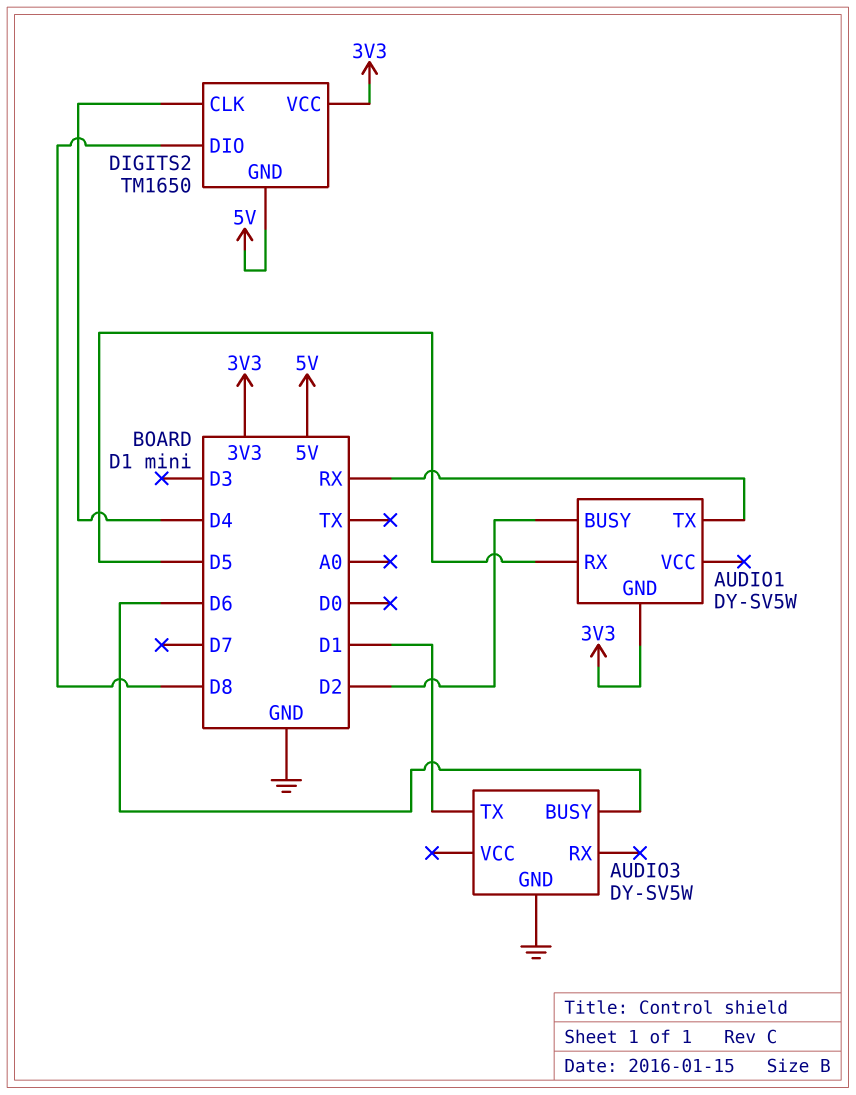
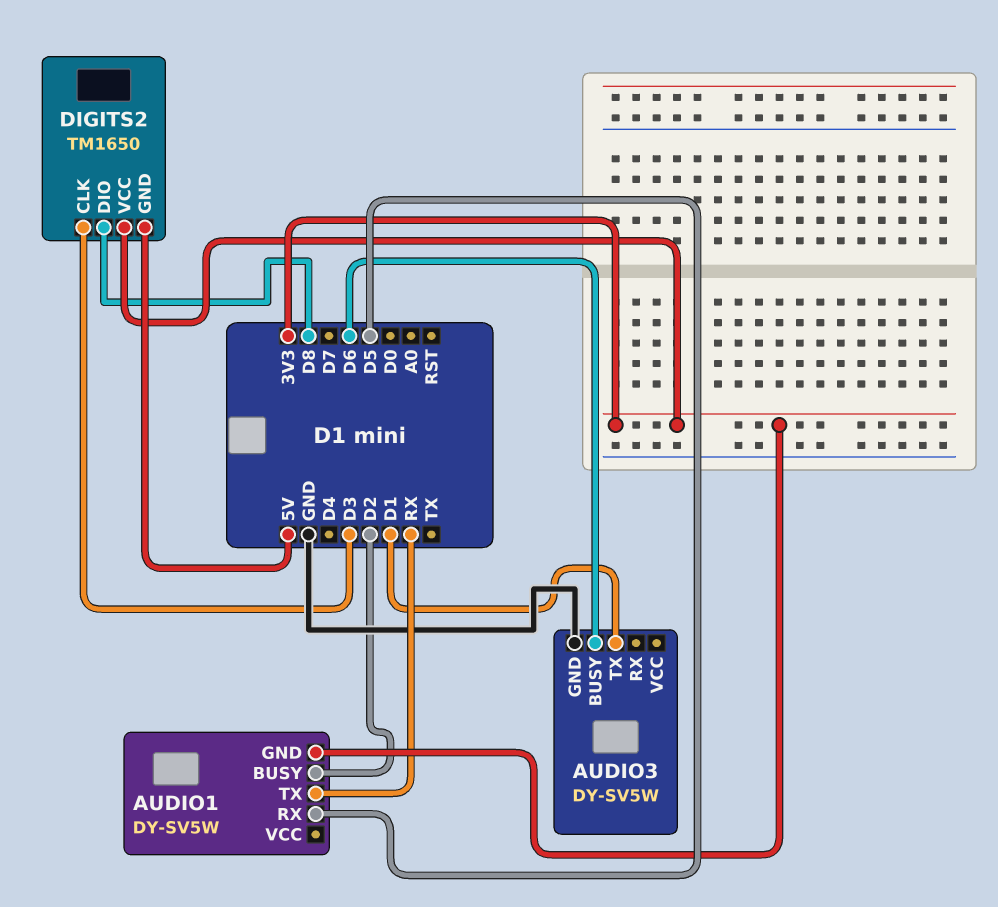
DIGITS2 pin CLK: D4 -> D3

